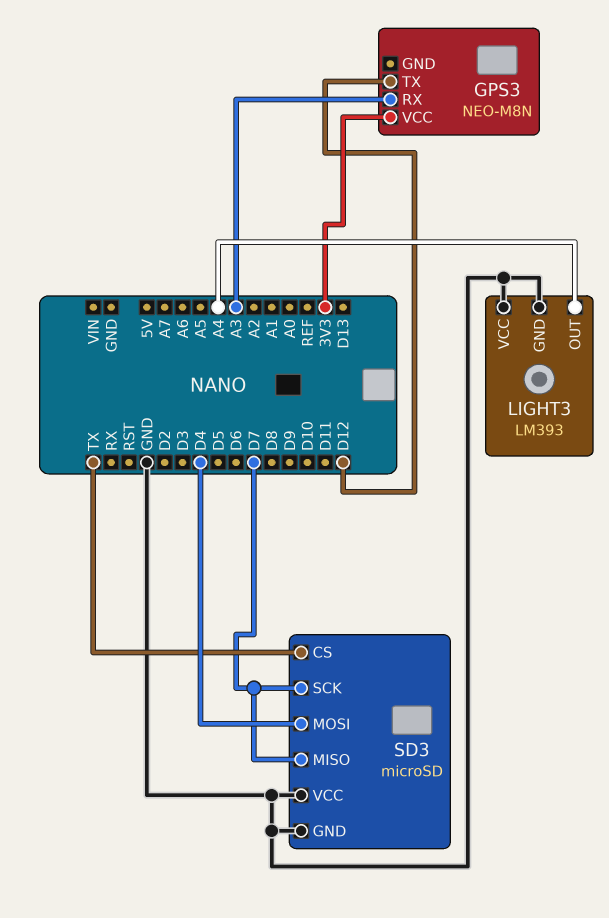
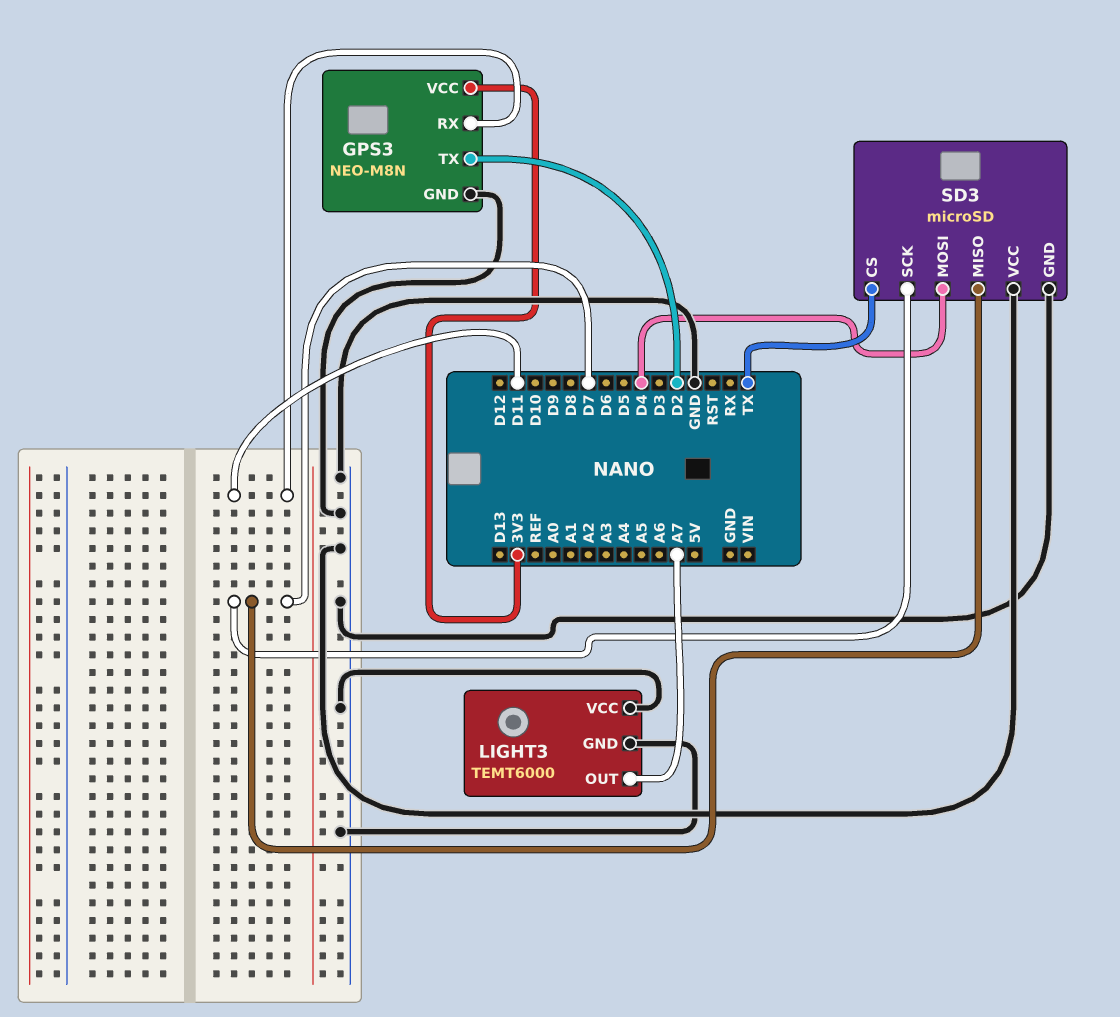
GPS3 pin GND: none -> GND
GPS3 pin RX: A3 -> D11
GPS3 pin TX: D12 -> D2
LIGHT3: LM393 -> TEMT6000
LIGHT3 pin OUT: A4 -> A7

